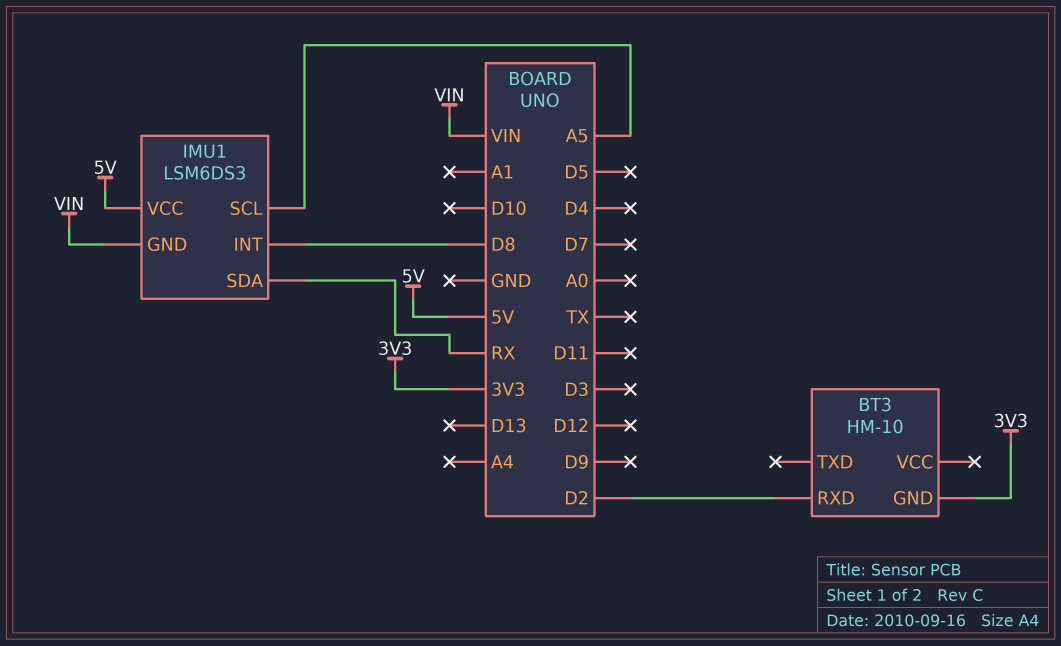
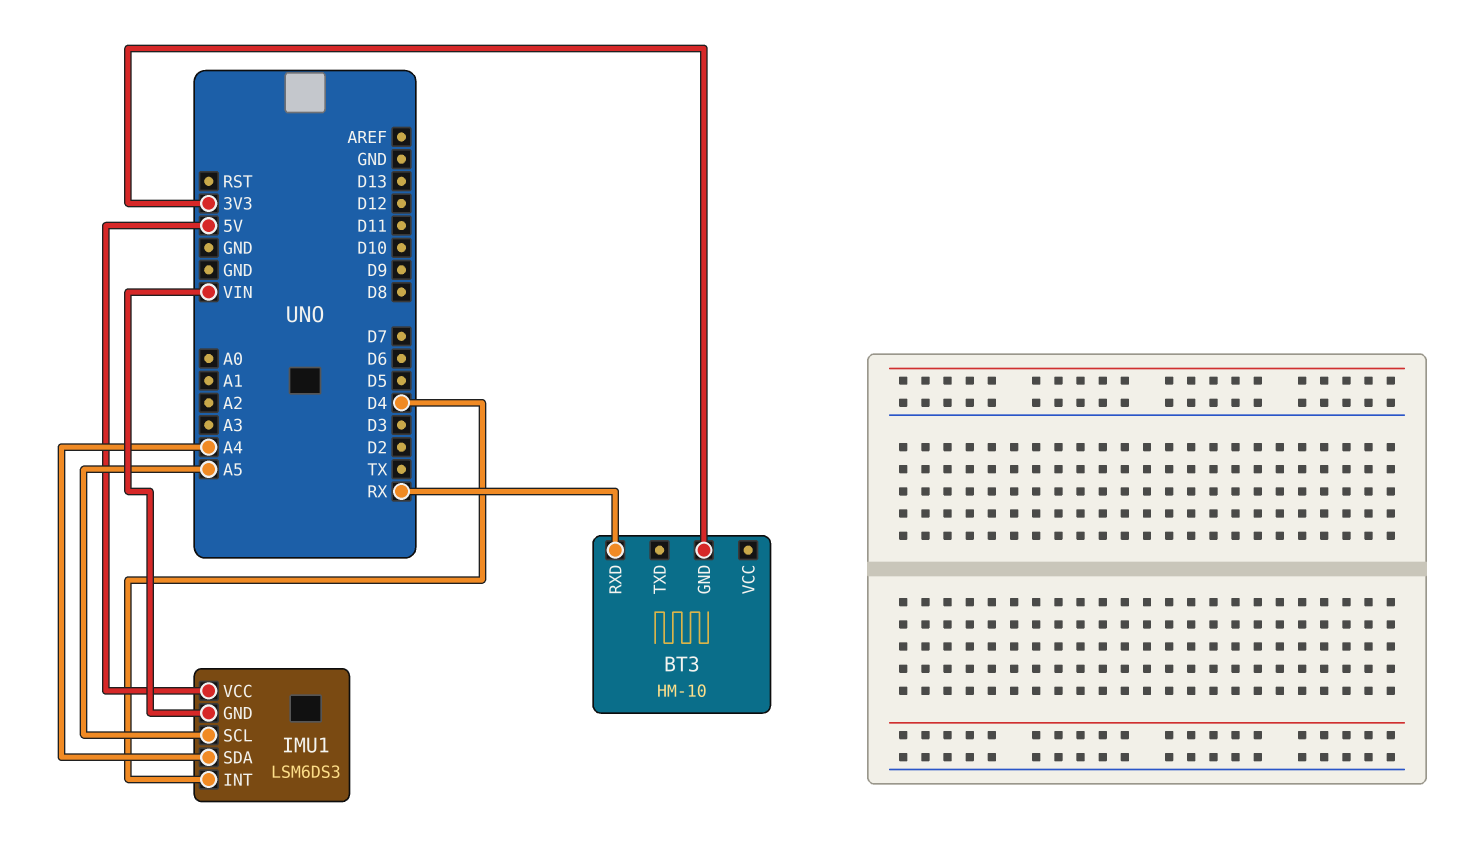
BT3 pin RXD: D2 -> RX
IMU1 pin INT: D8 -> D4
IMU1 pin SDA: RX -> A4

